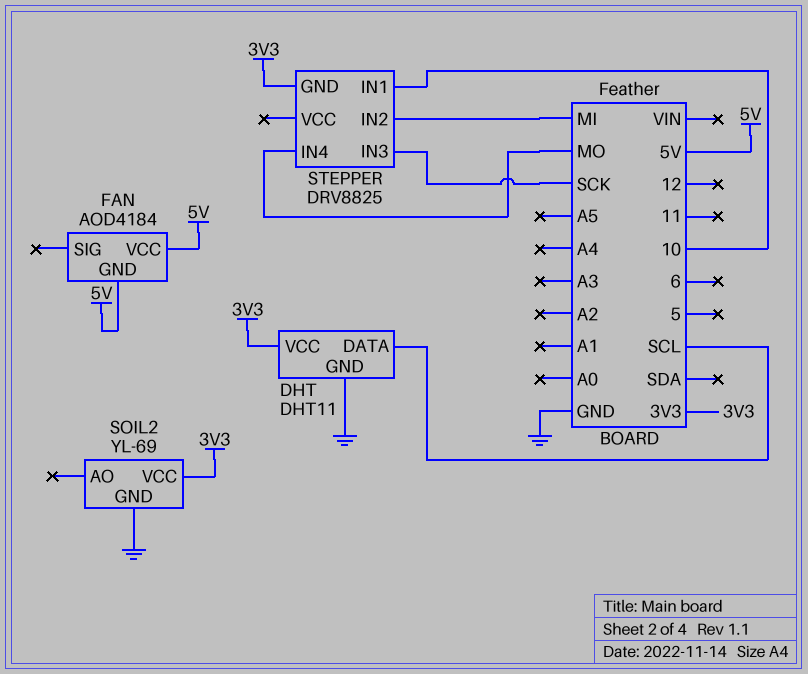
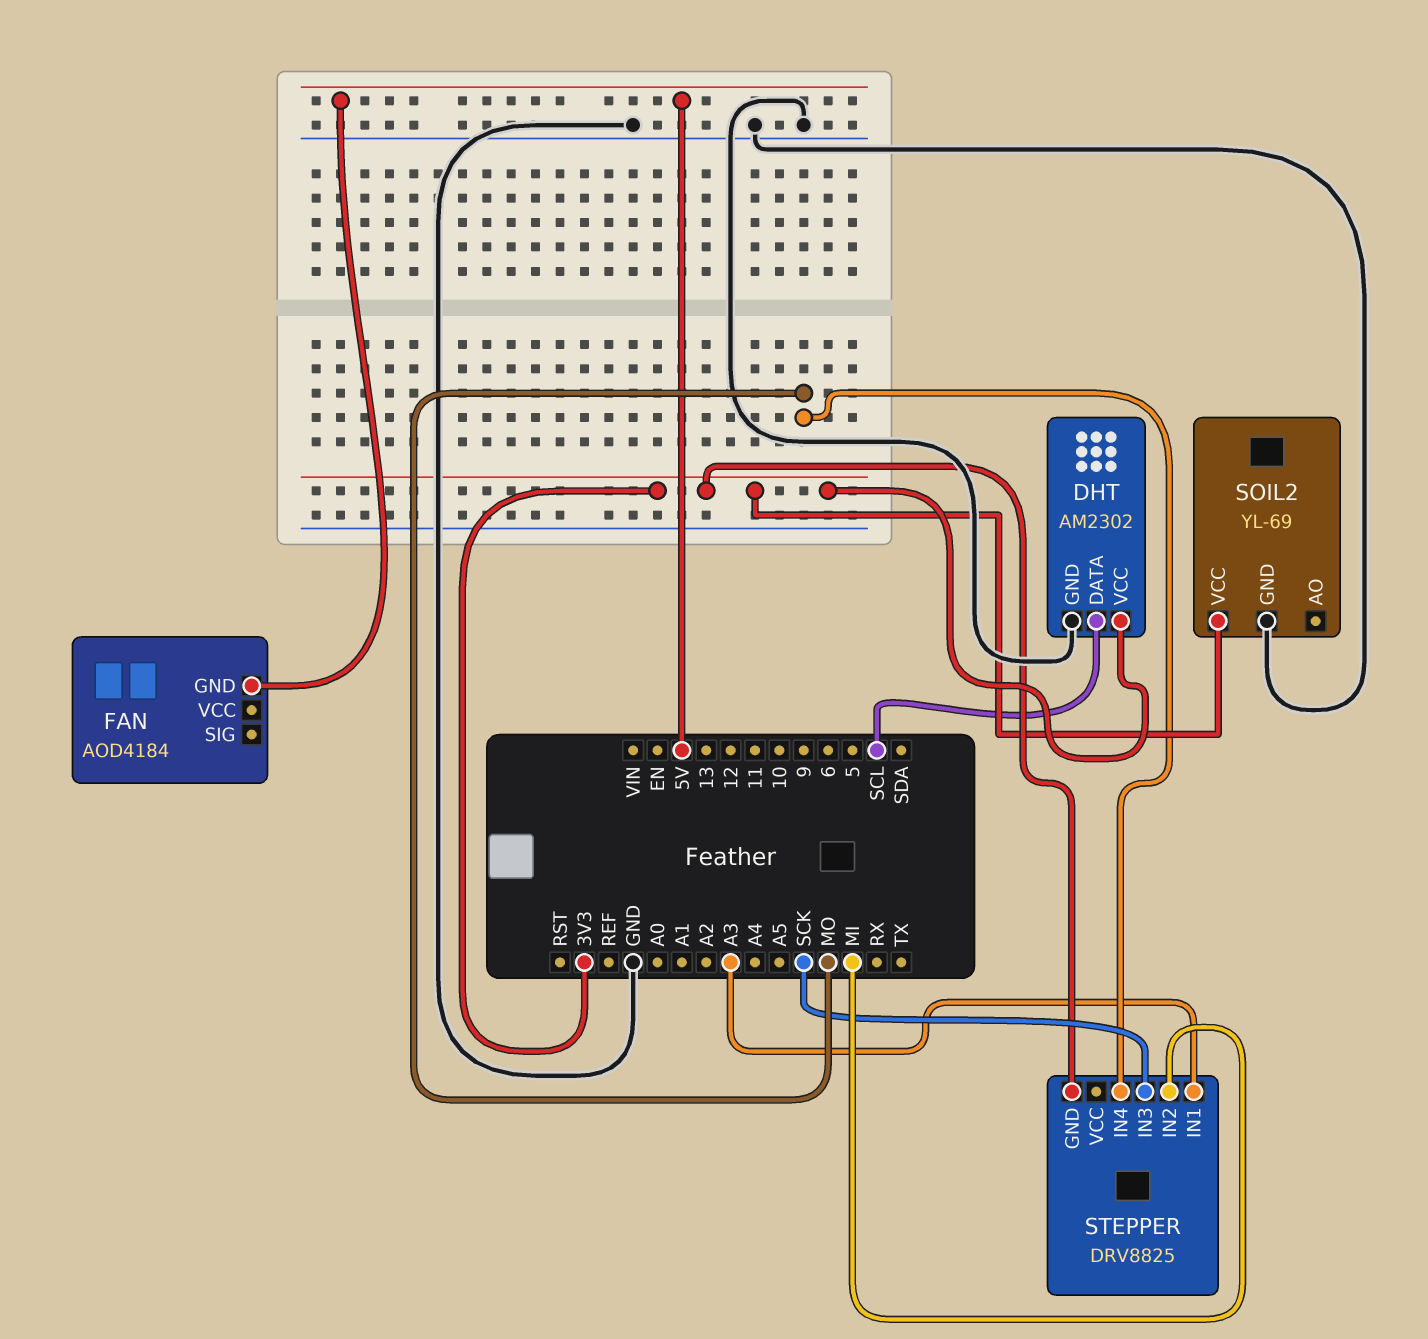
DHT: DHT11 -> AM2302
FAN pin VCC: 5V -> none
STEPPER pin IN1: 10 -> A3

